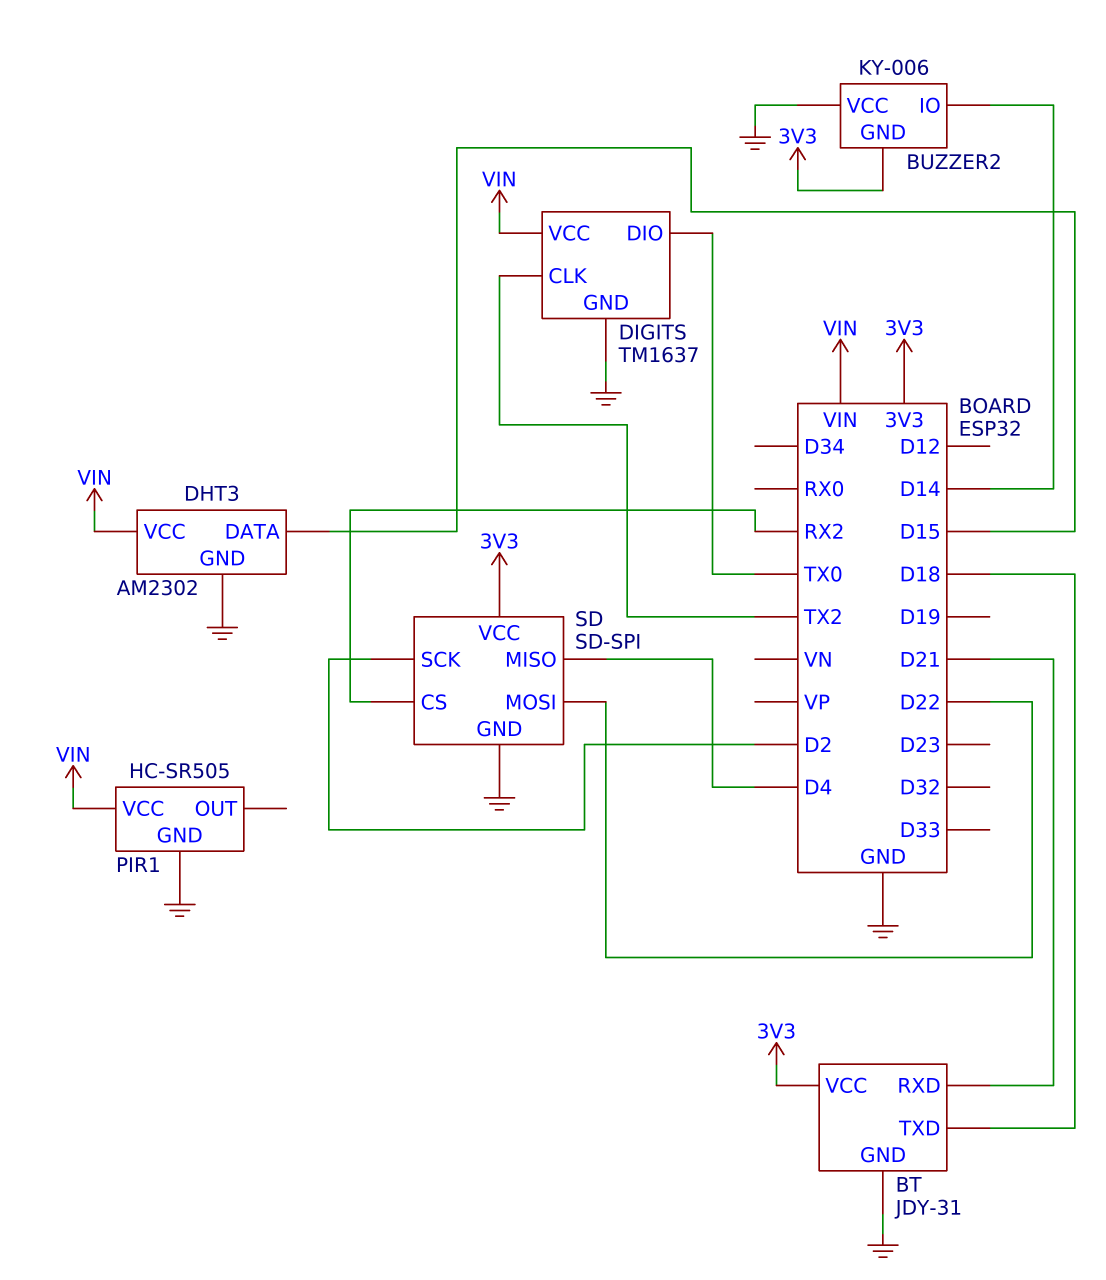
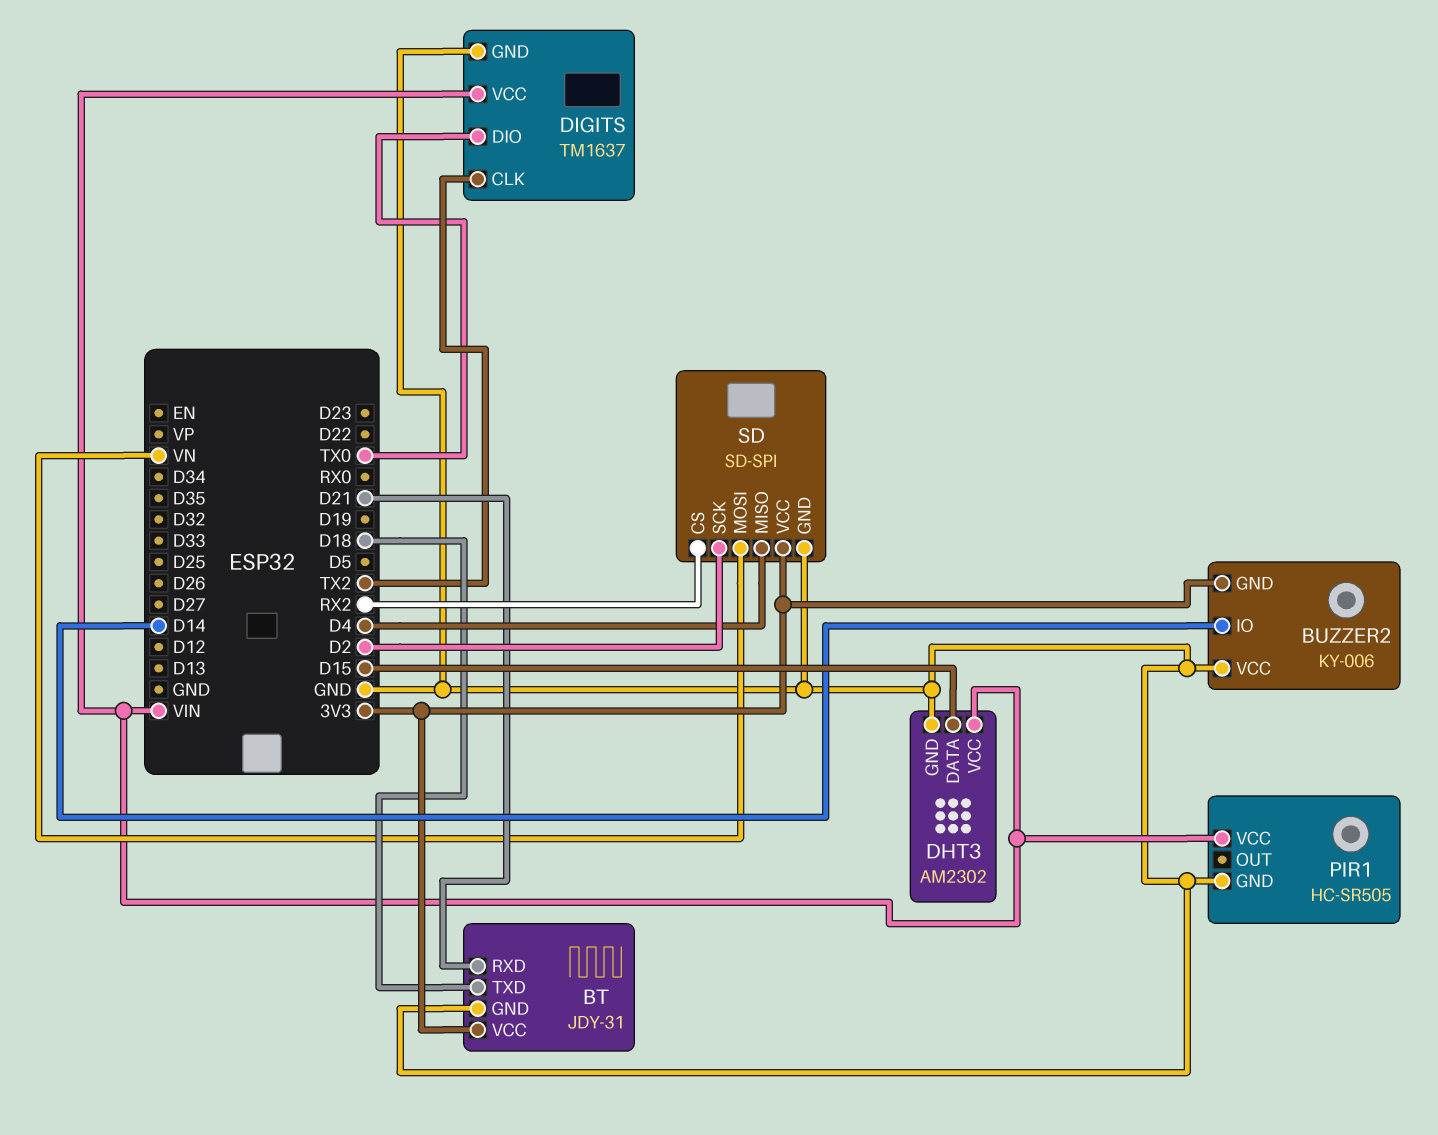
SD pin MOSI: D22 -> VN

